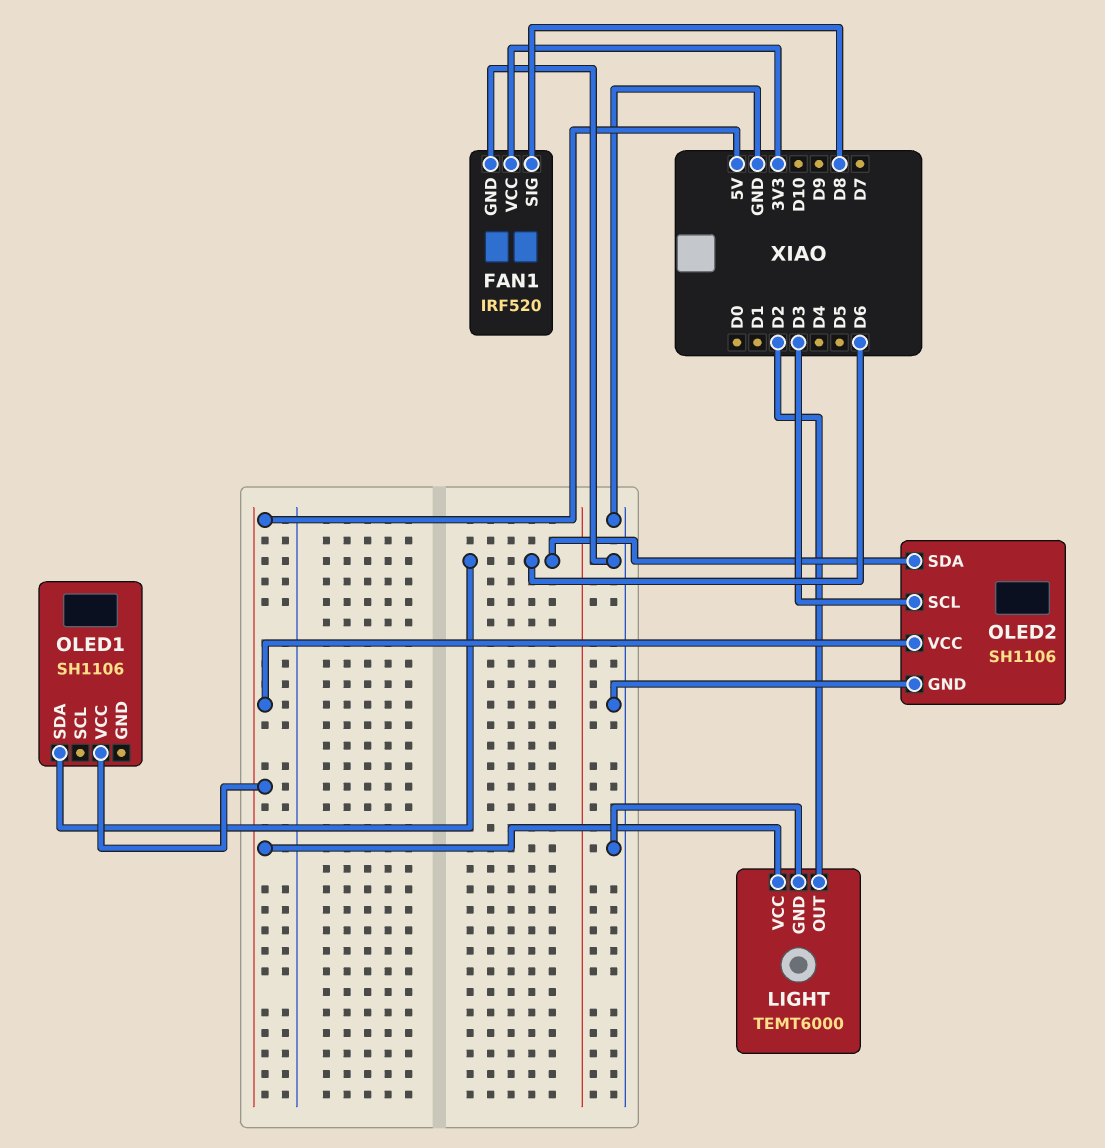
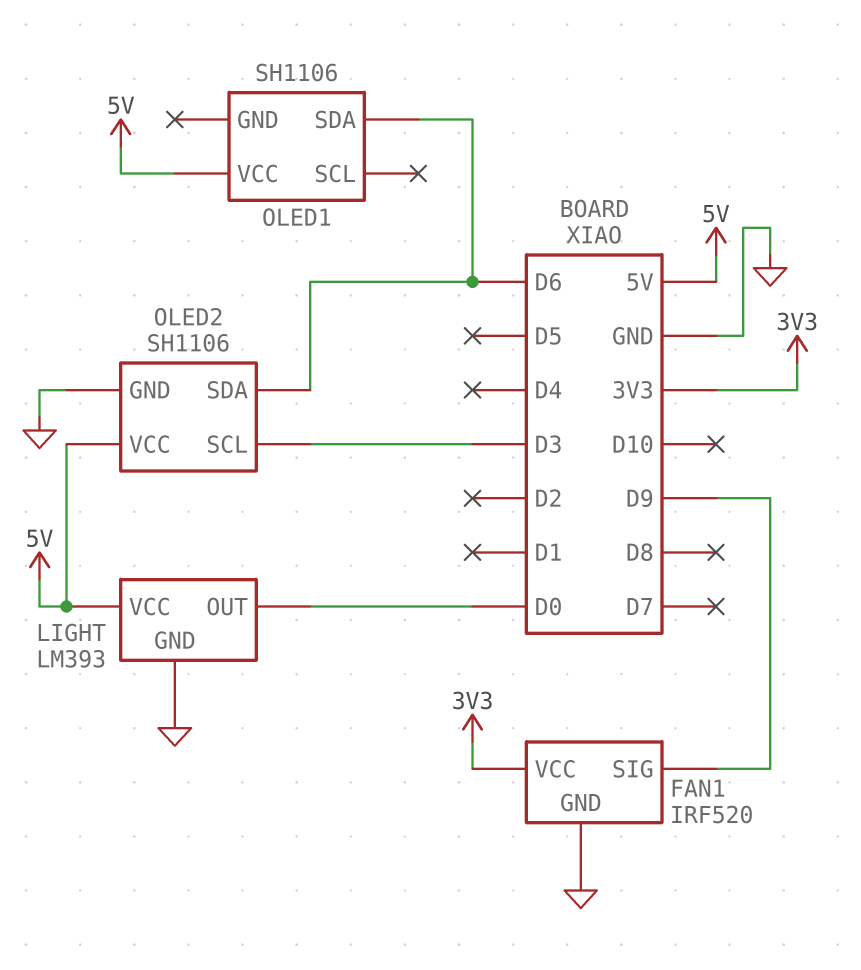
FAN1 pin SIG: D8 -> D9
LIGHT: TEMT6000 -> LM393
LIGHT pin OUT: D2 -> D0

